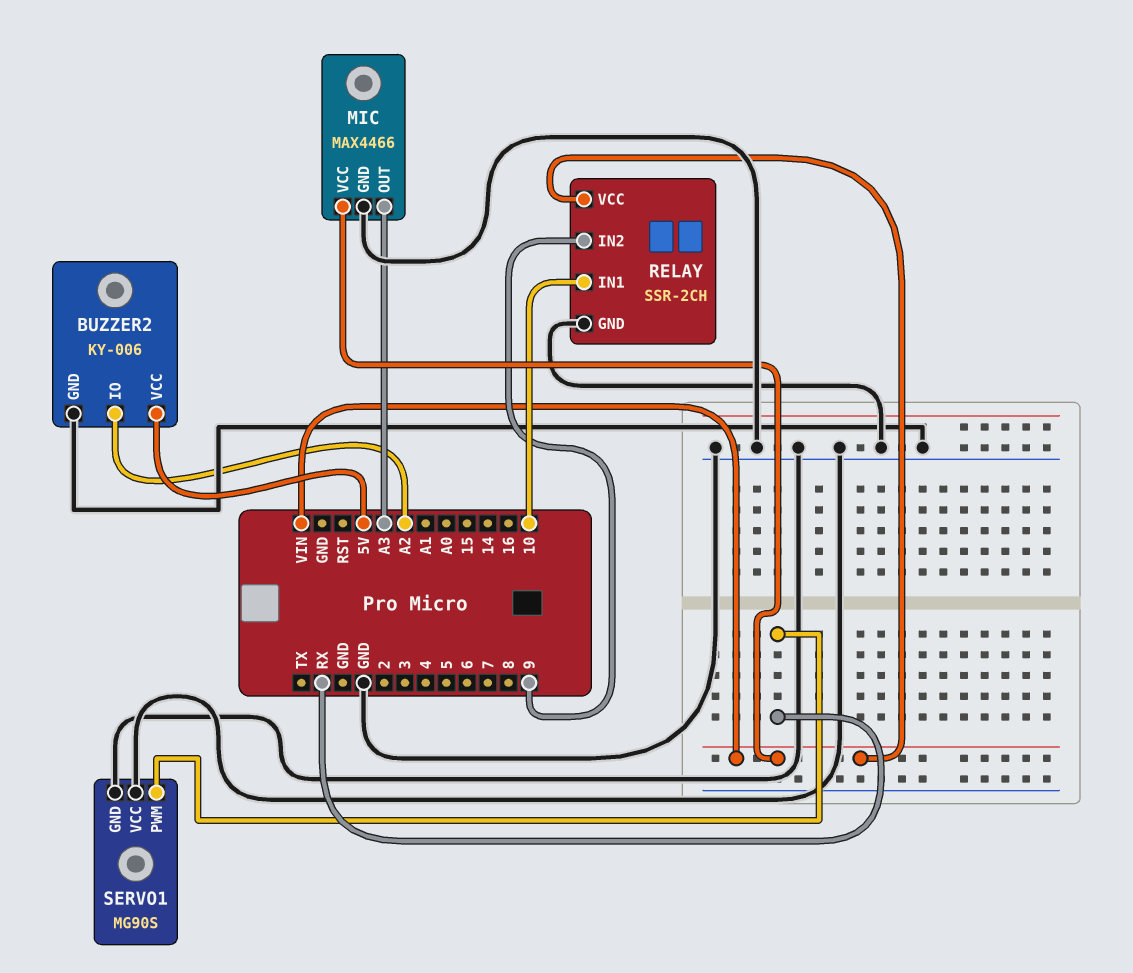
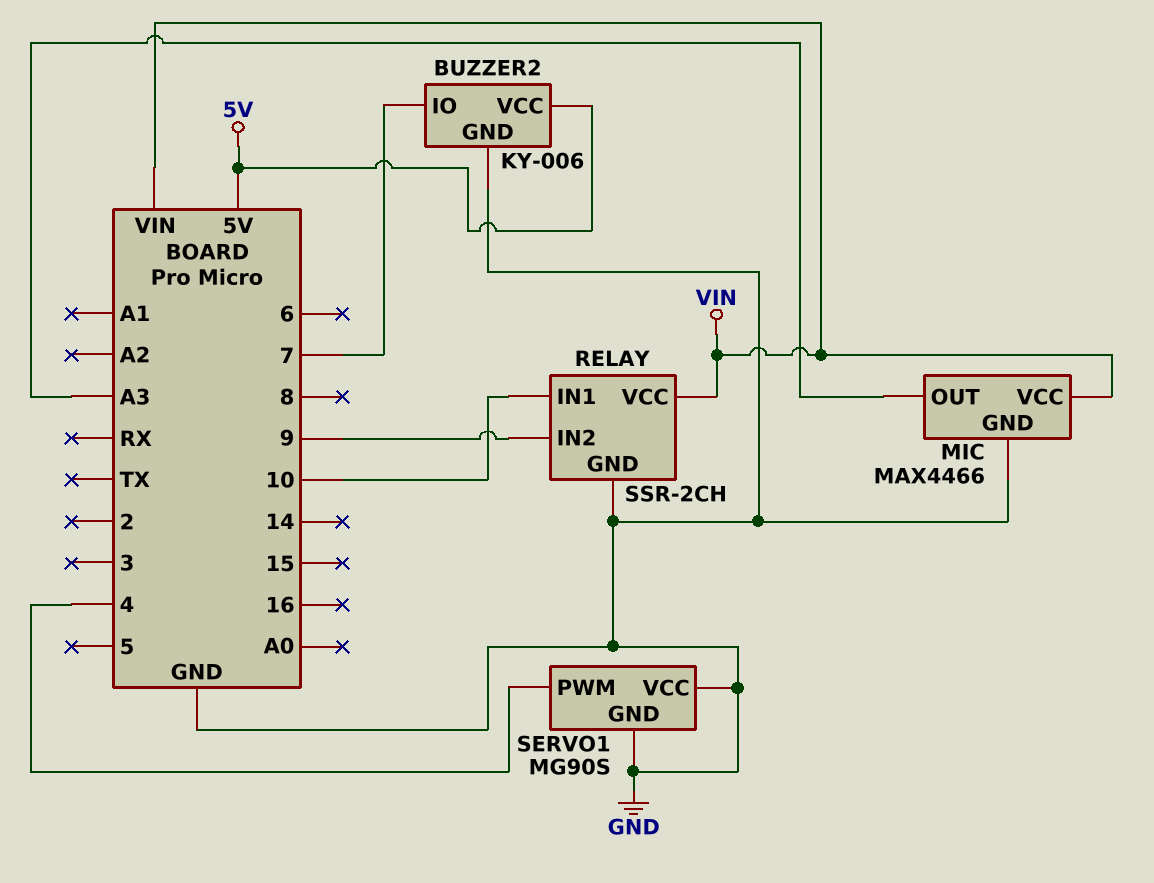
BUZZER2 pin IO: A2 -> 7
SERVO1 pin PWM: RX -> 4

